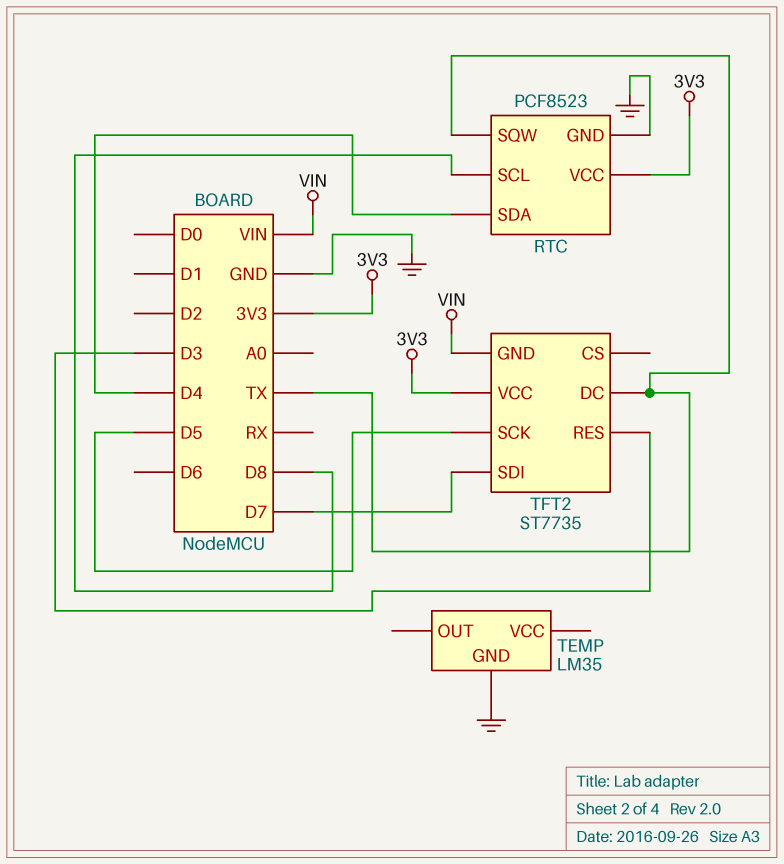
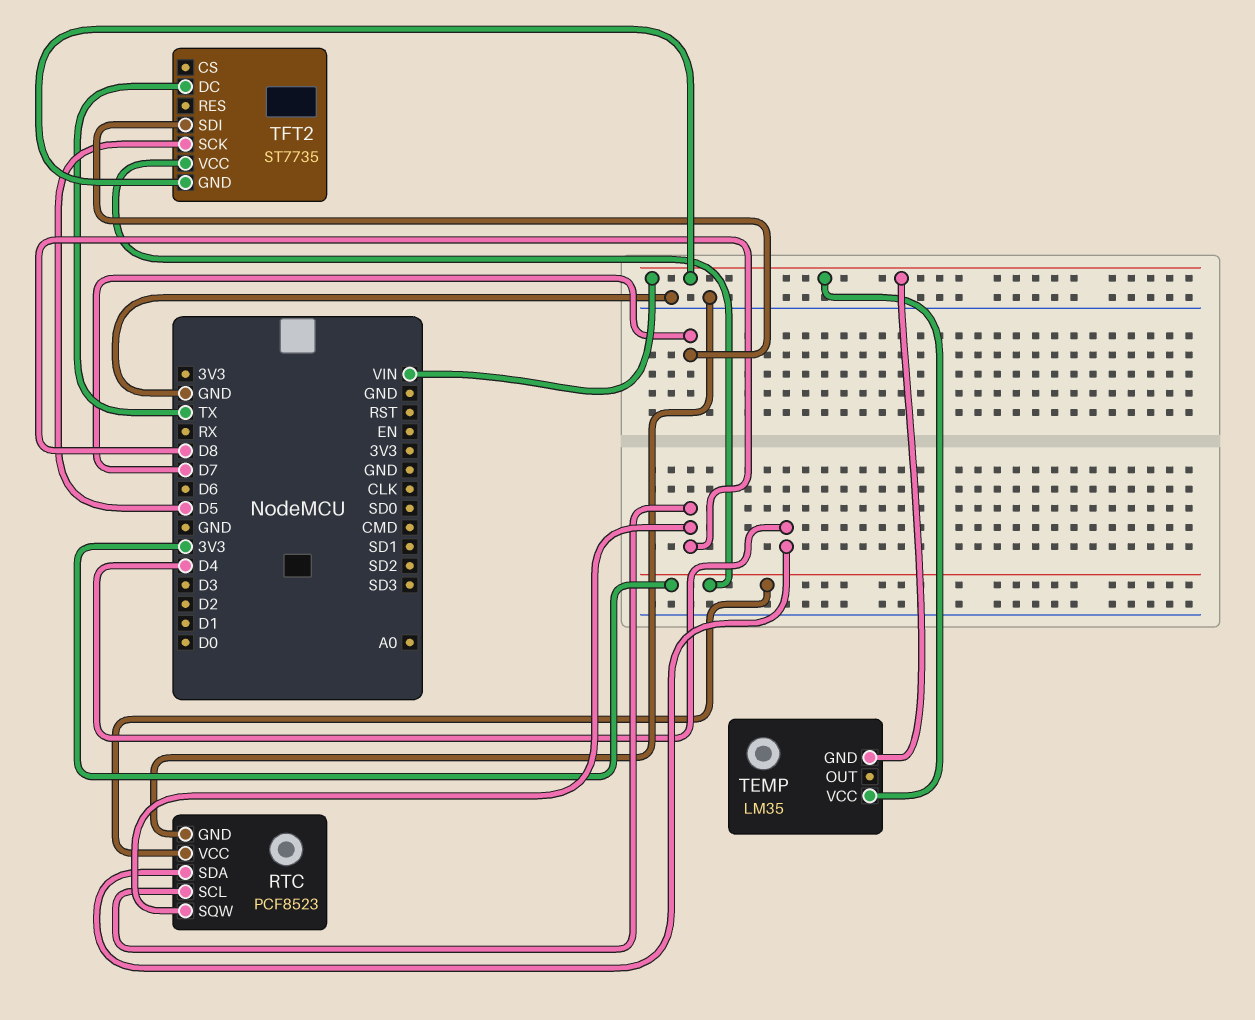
RTC pin SQW: TX -> D8
TEMP pin GND: GND -> VIN
TEMP pin VCC: none -> VIN
TFT2 pin RES: D3 -> none

